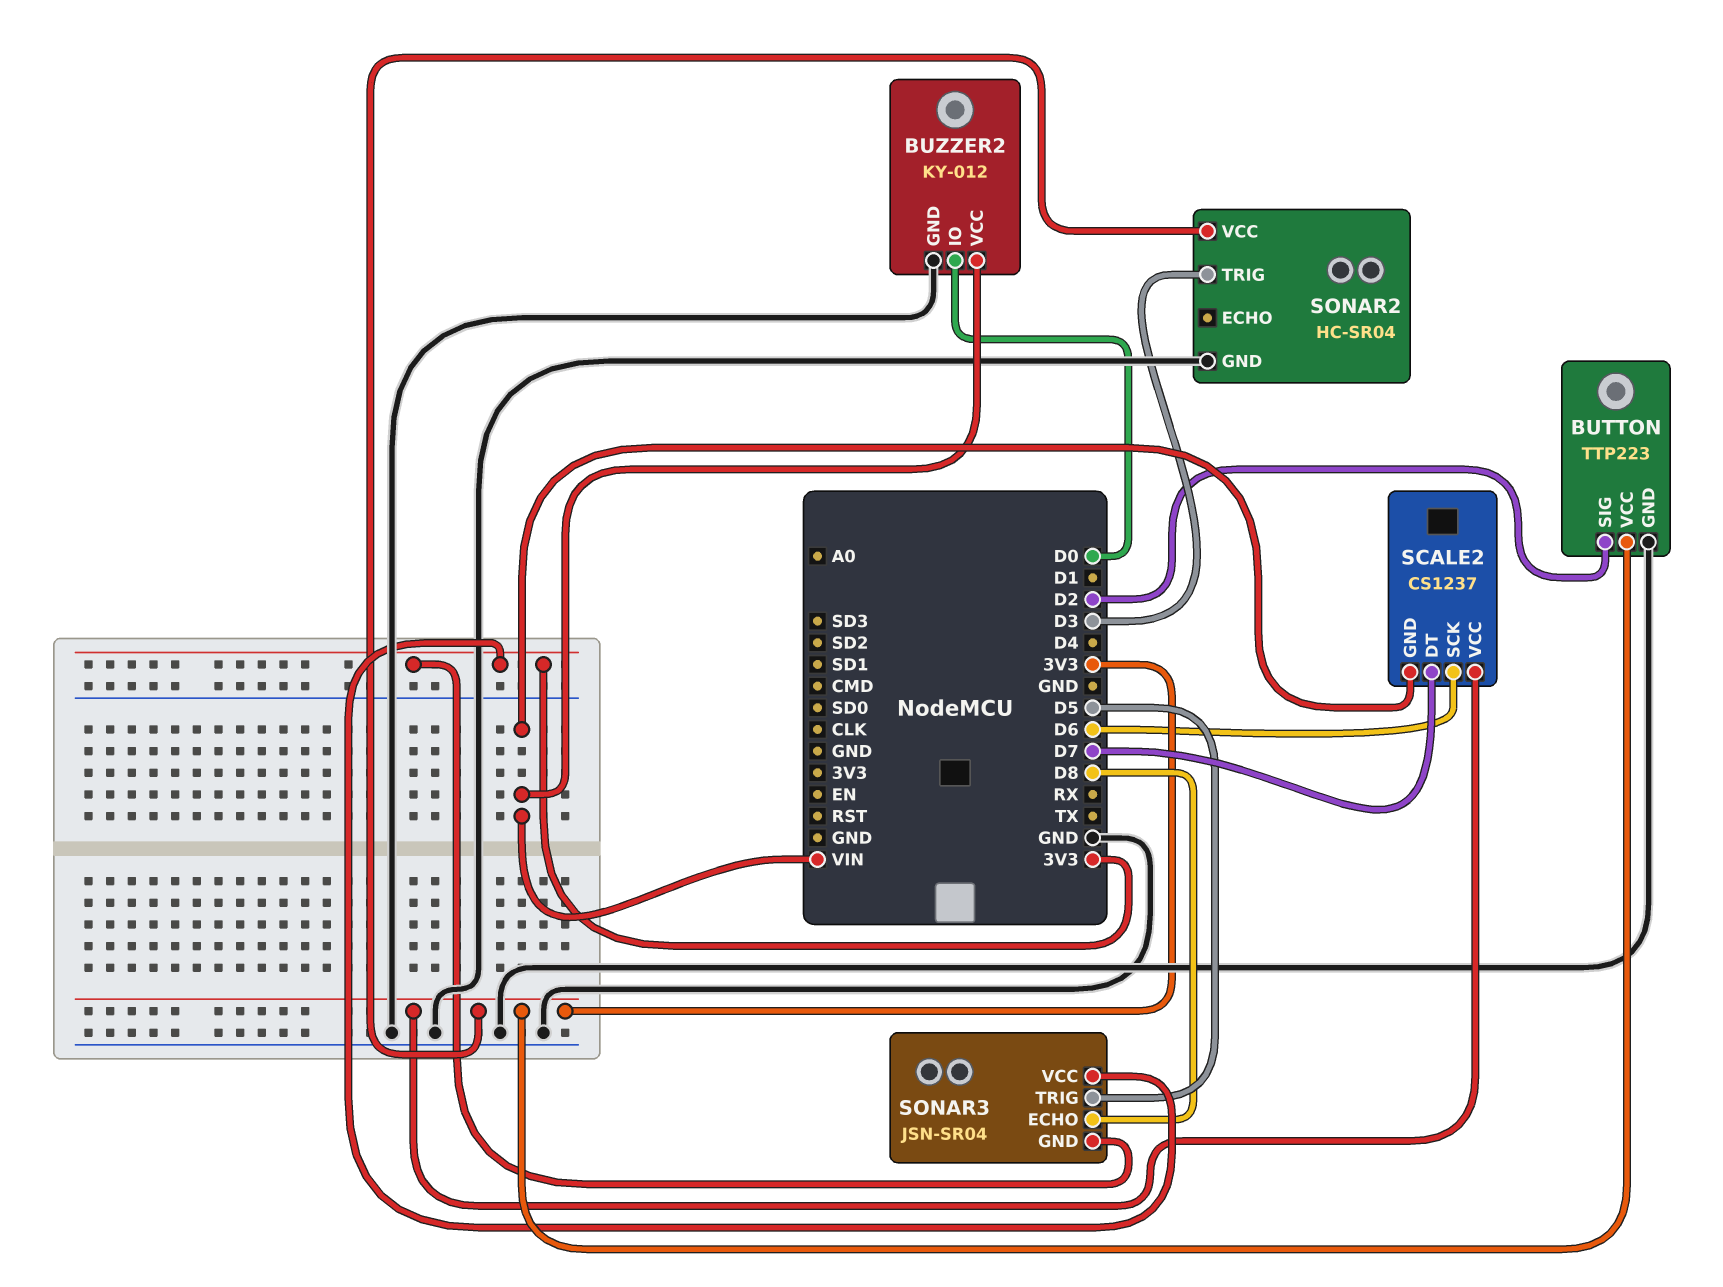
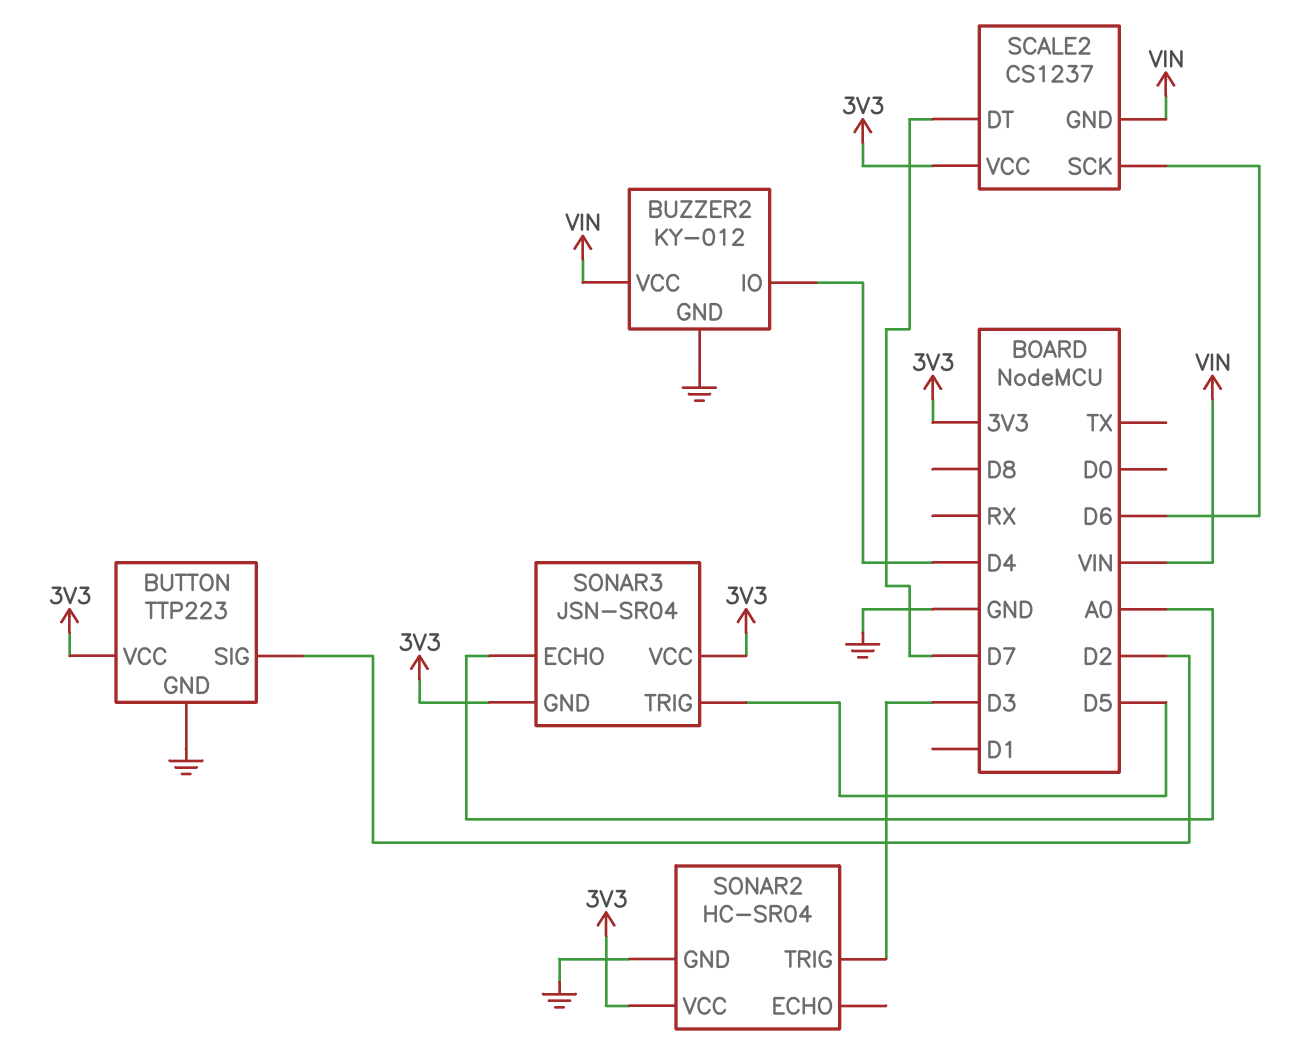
BUZZER2 pin IO: D0 -> D4
SONAR3 pin ECHO: D8 -> A0

